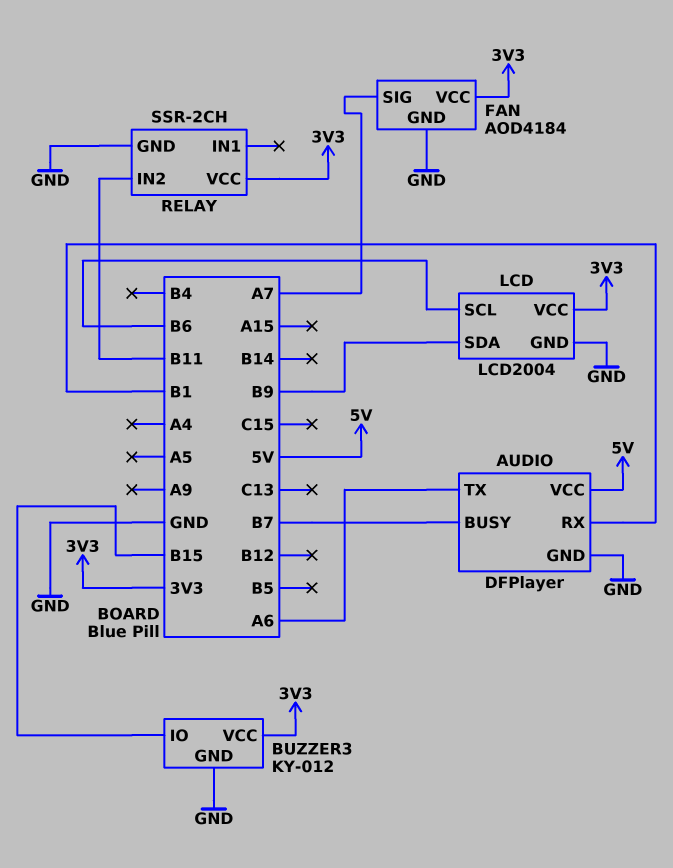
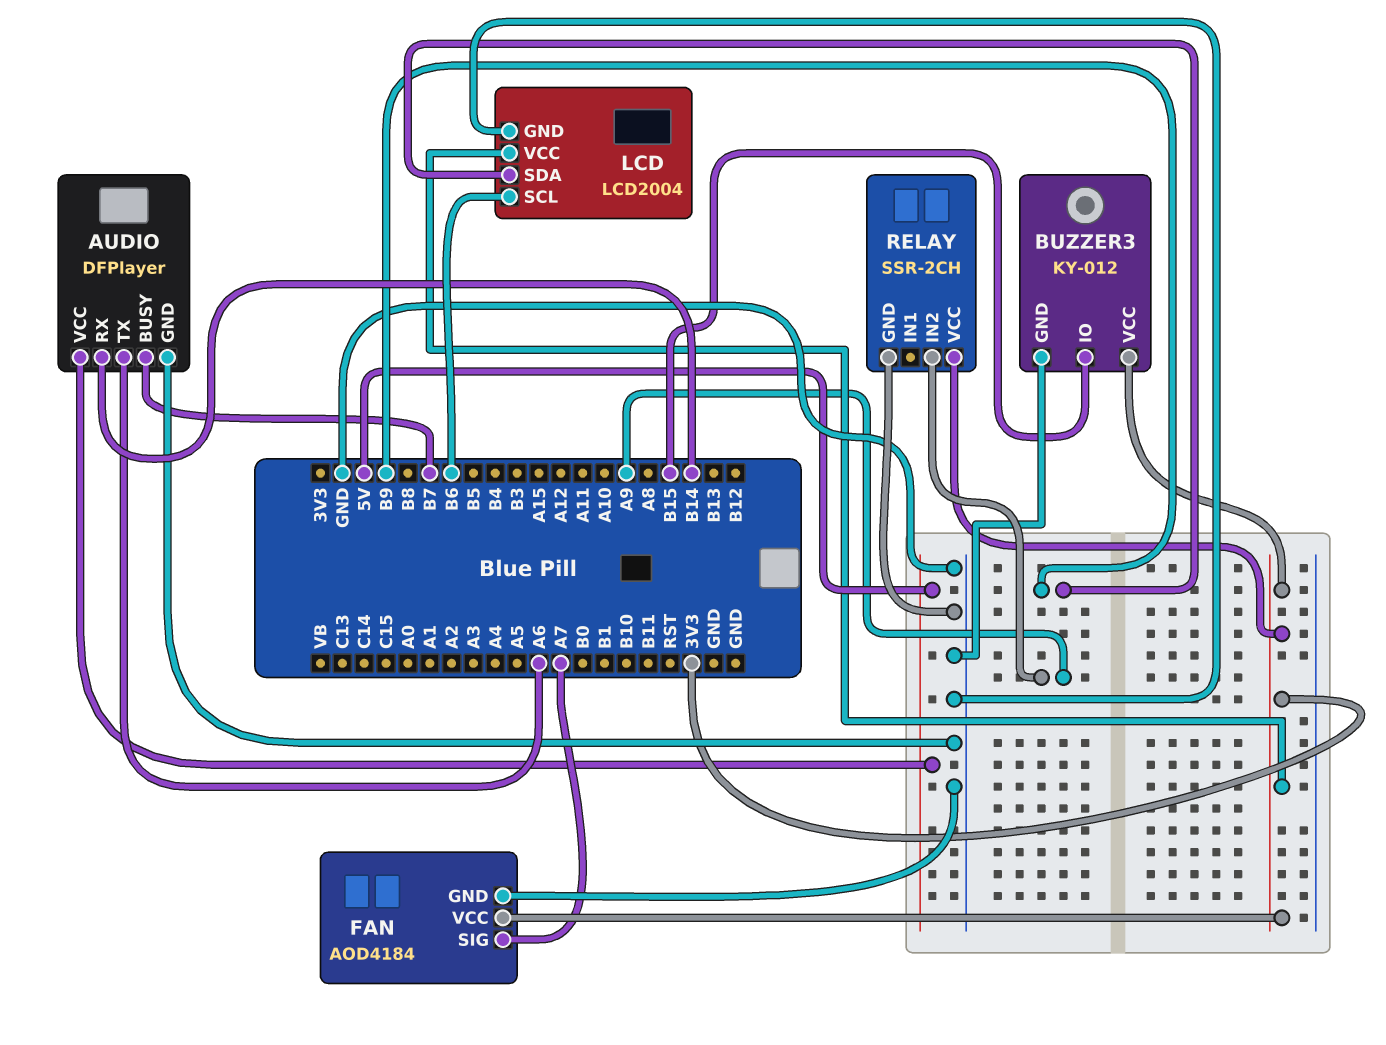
AUDIO pin RX: B1 -> B14
RELAY pin IN2: B11 -> A9

